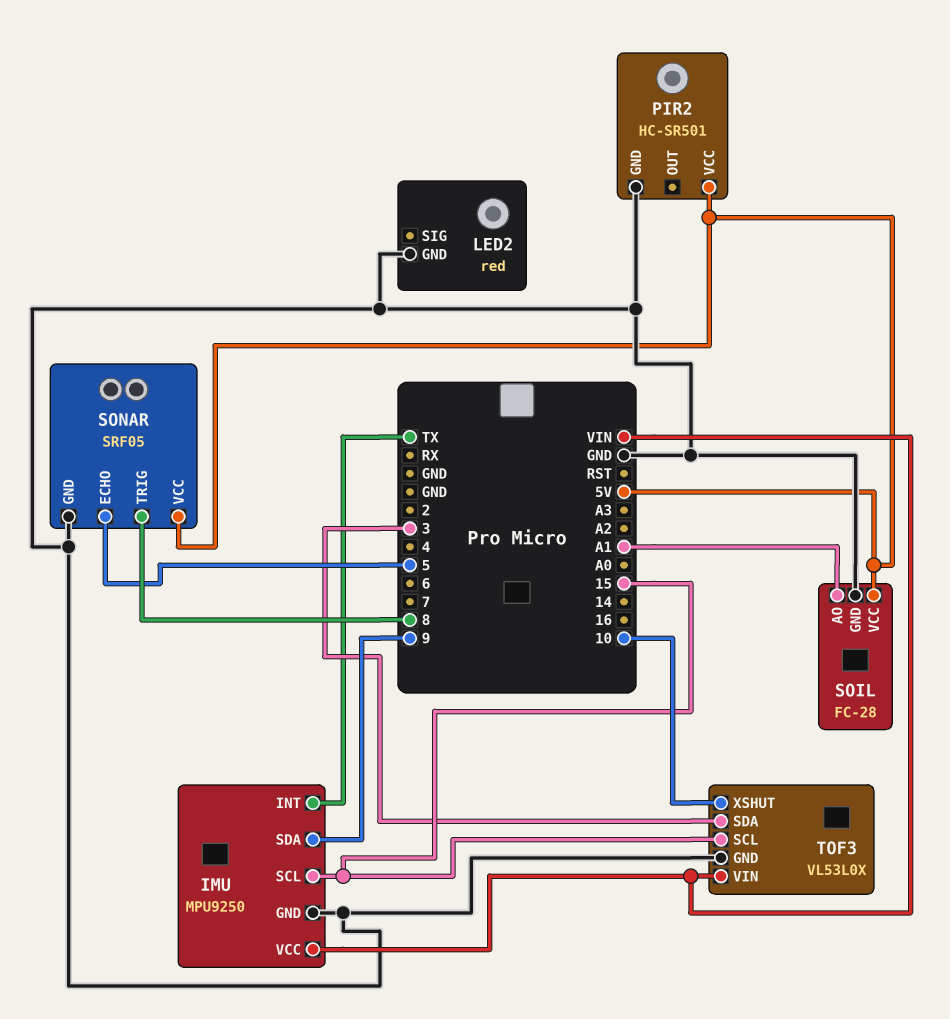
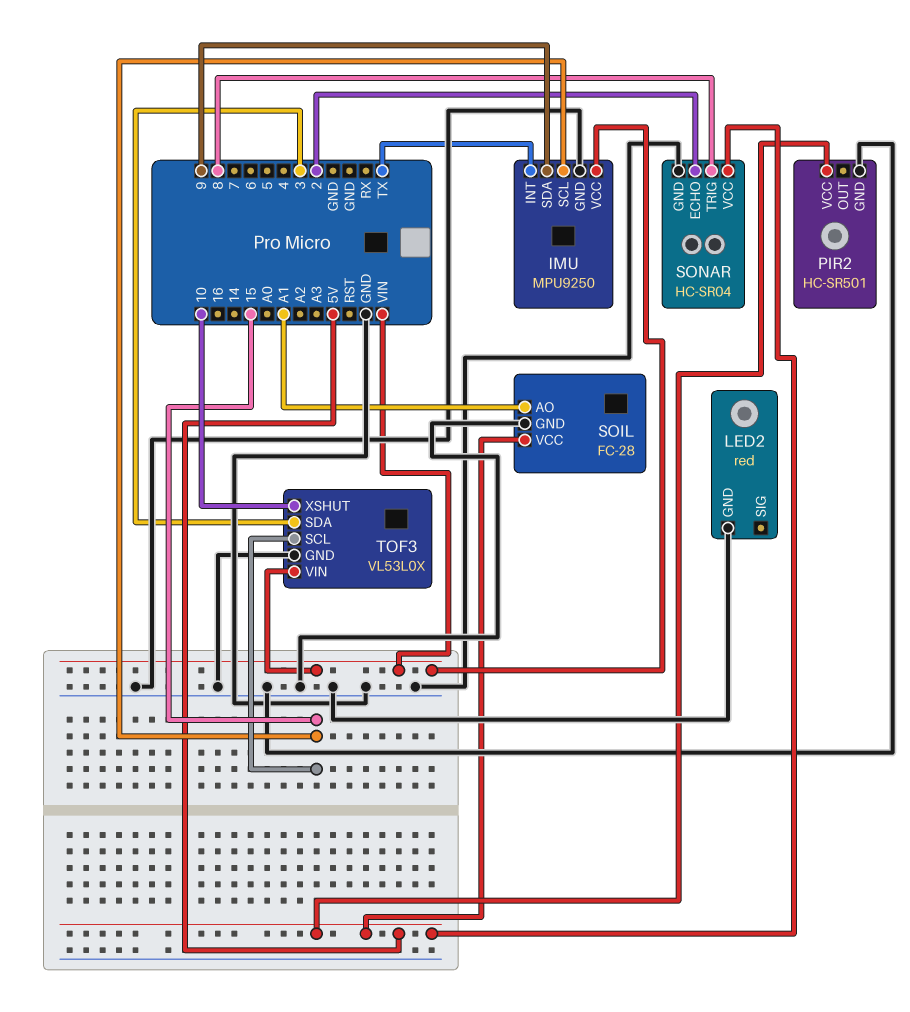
SONAR: SRF05 -> HC-SR04
SONAR pin ECHO: 5 -> 2

